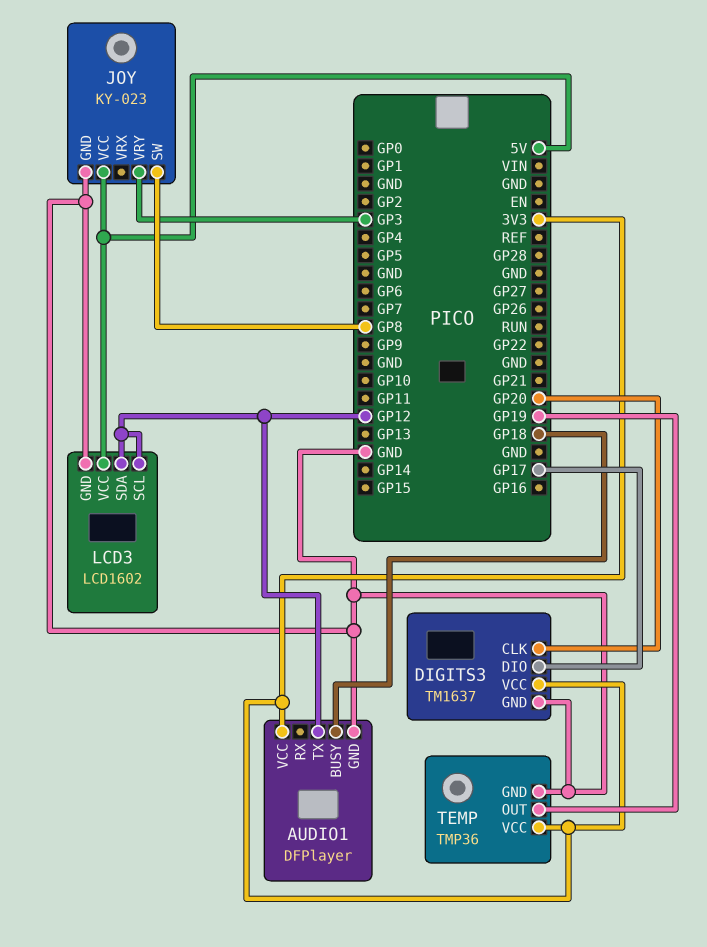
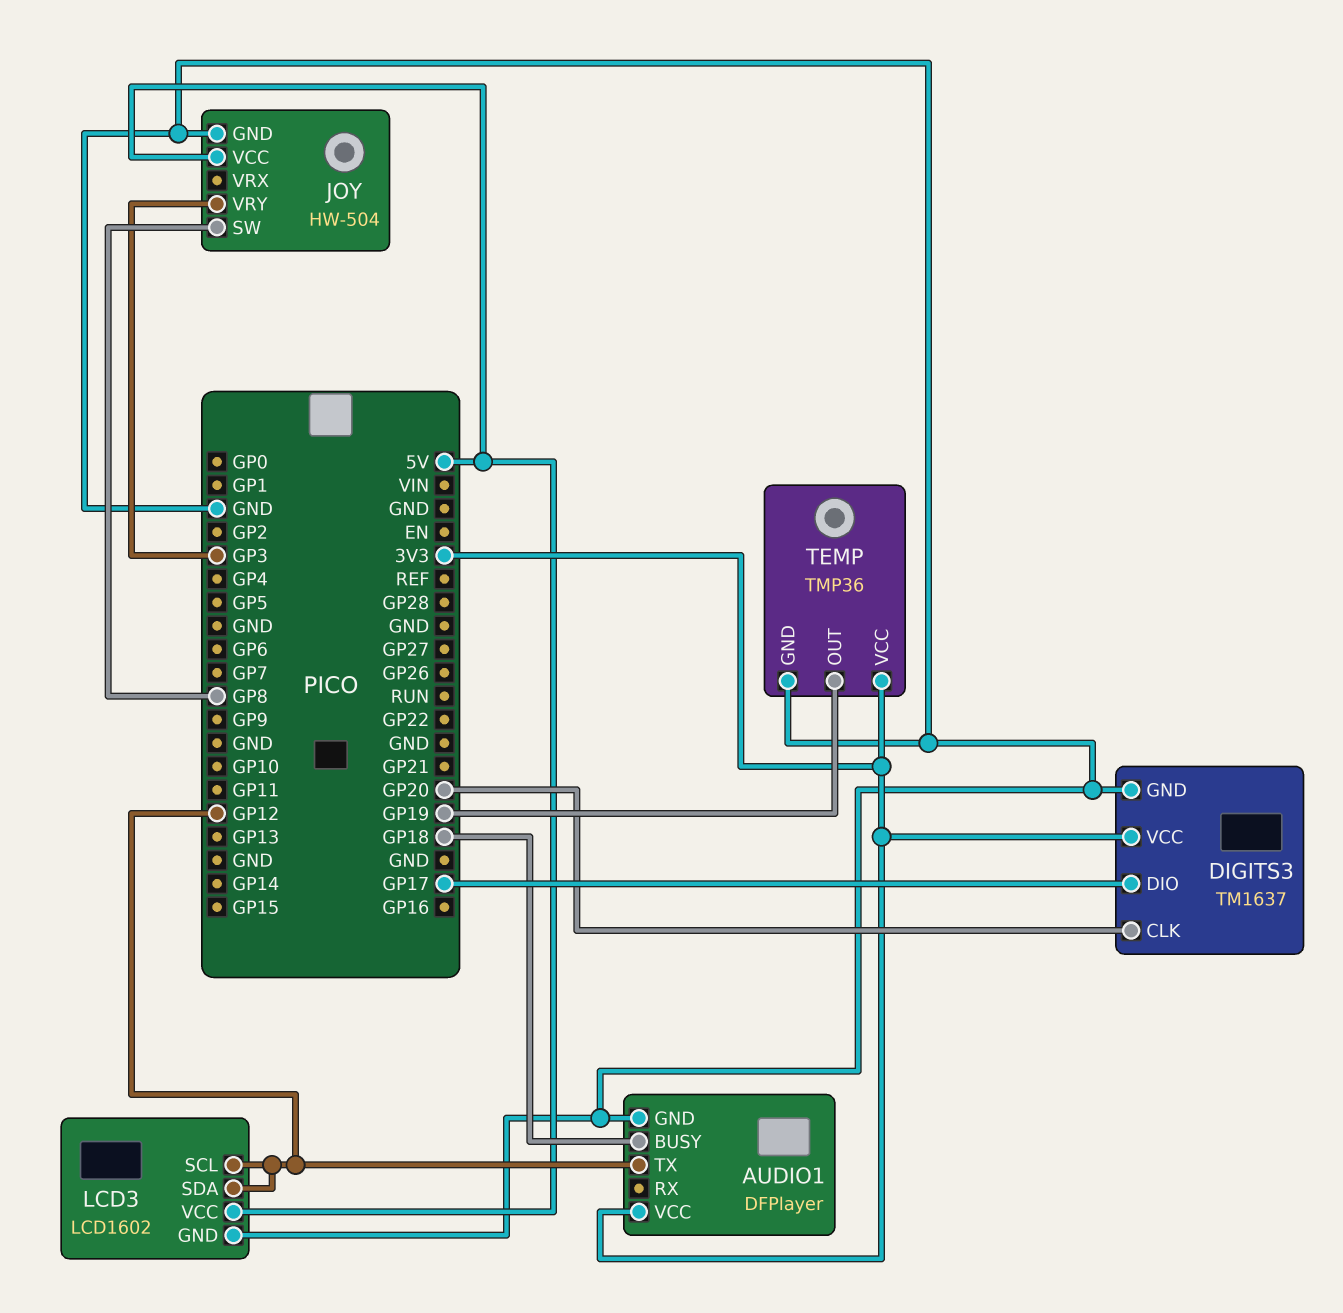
JOY: KY-023 -> HW-504

